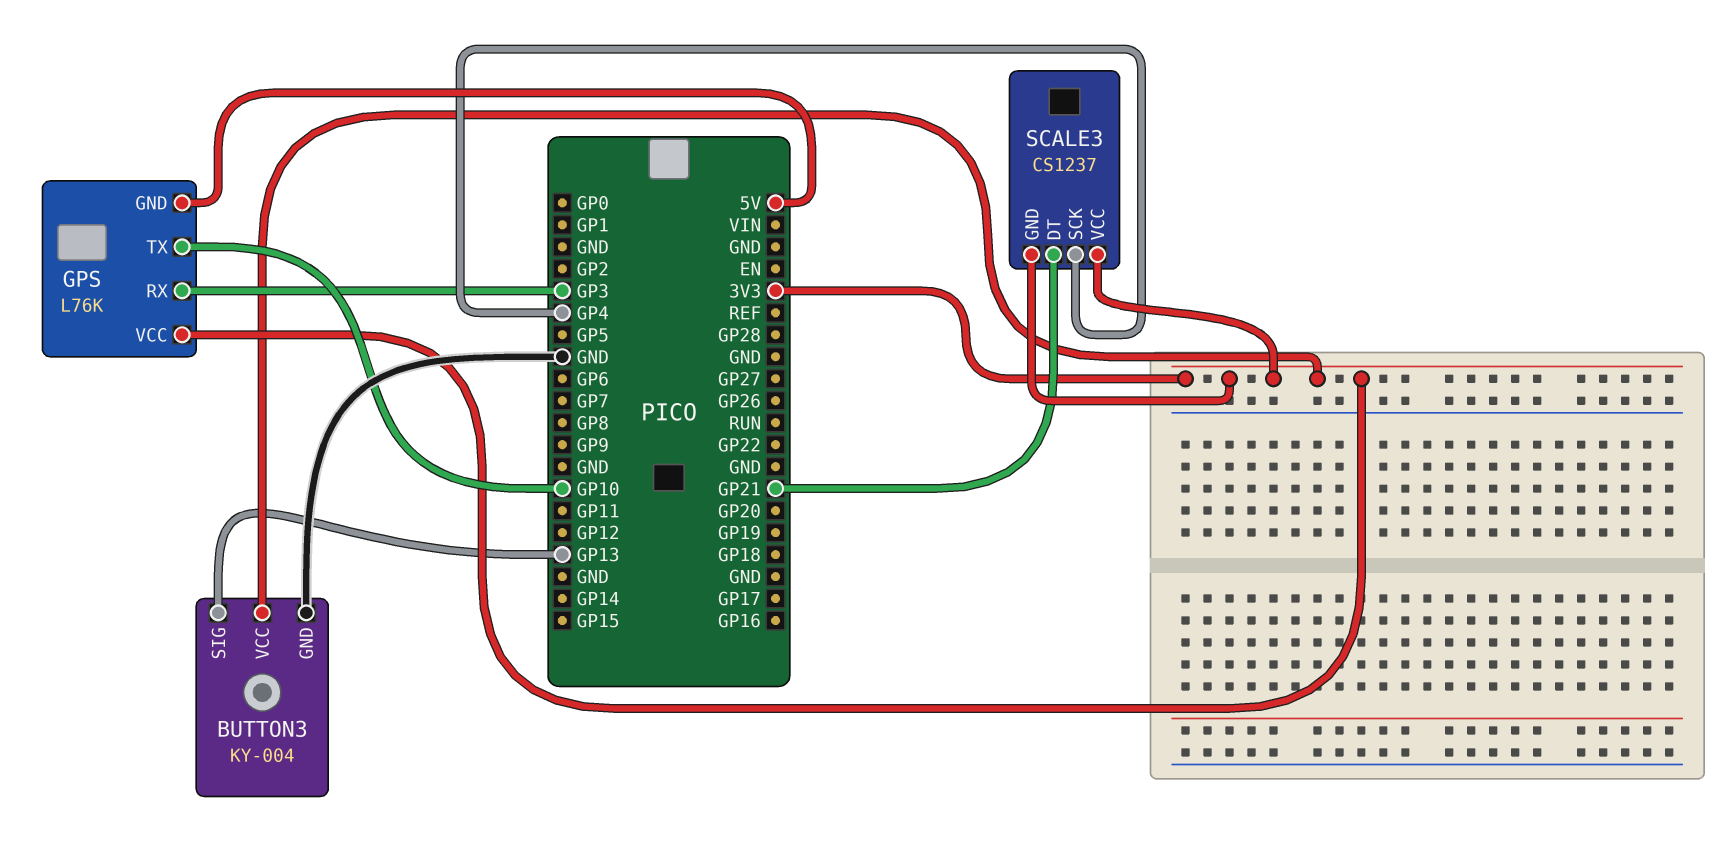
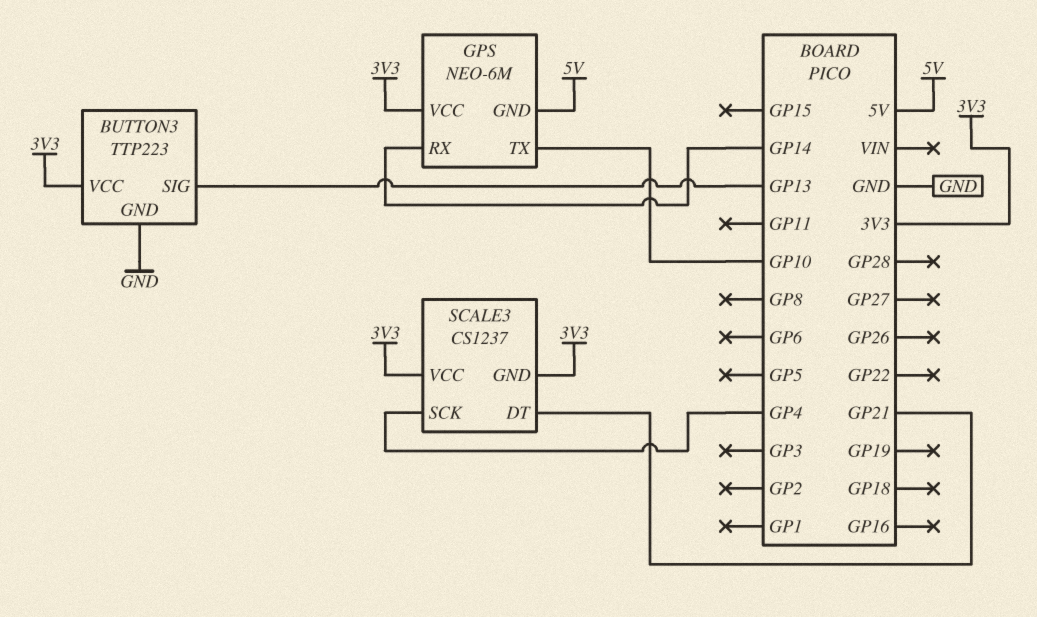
BUTTON3: KY-004 -> TTP223
GPS: L76K -> NEO-6M
GPS pin RX: GP3 -> GP14

